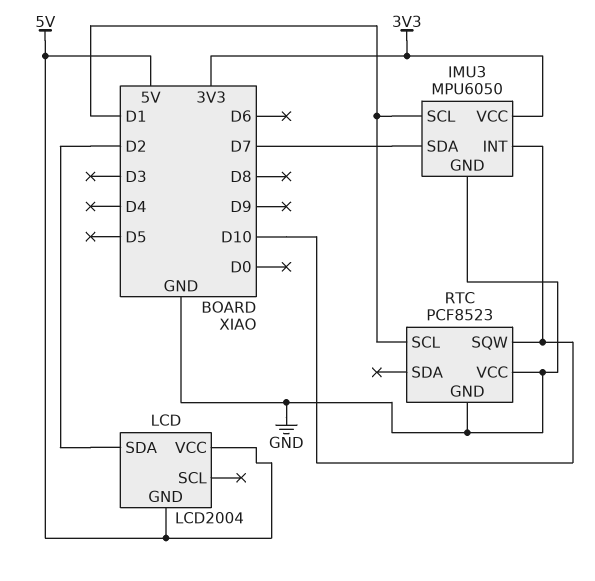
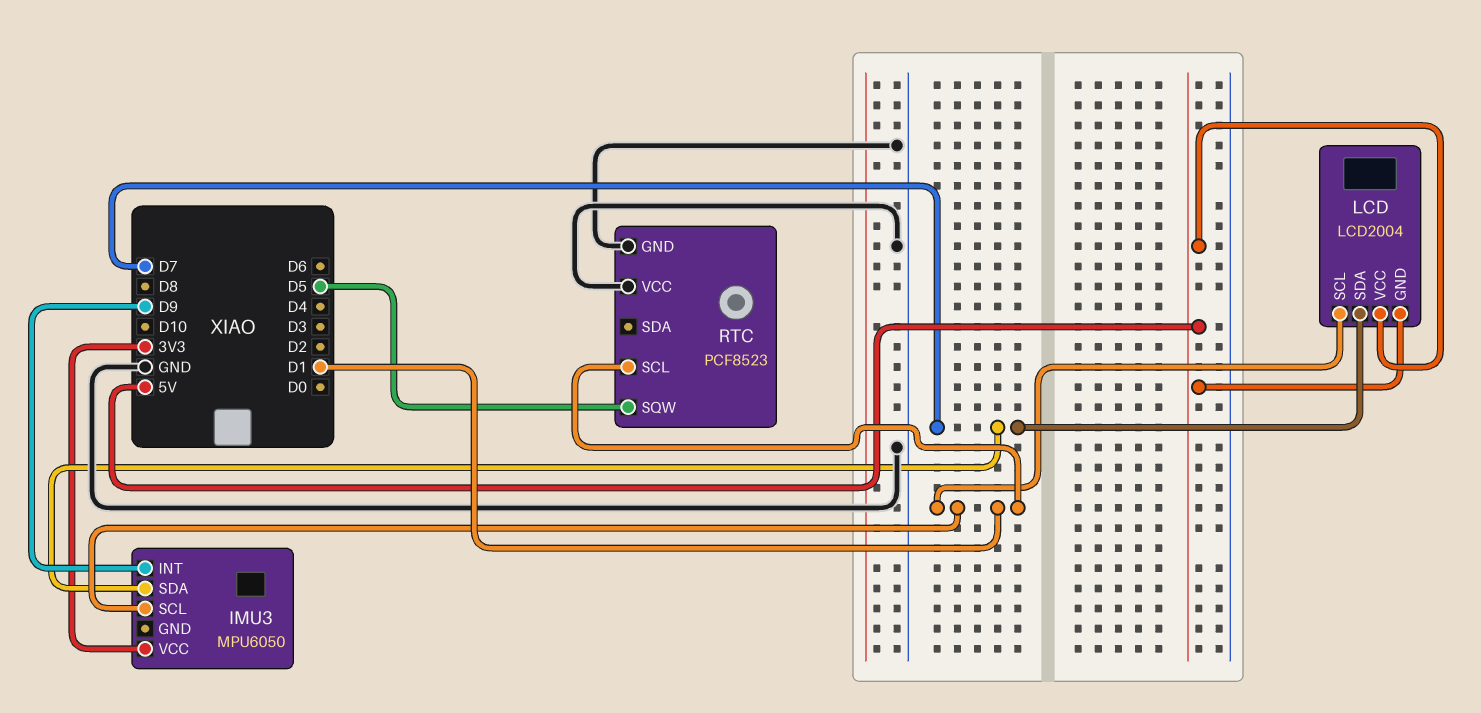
IMU3 pin GND: GND -> none
IMU3 pin INT: D10 -> D9
LCD pin SCL: none -> D1
LCD pin SDA: D2 -> D7
RTC pin SQW: D10 -> D5

